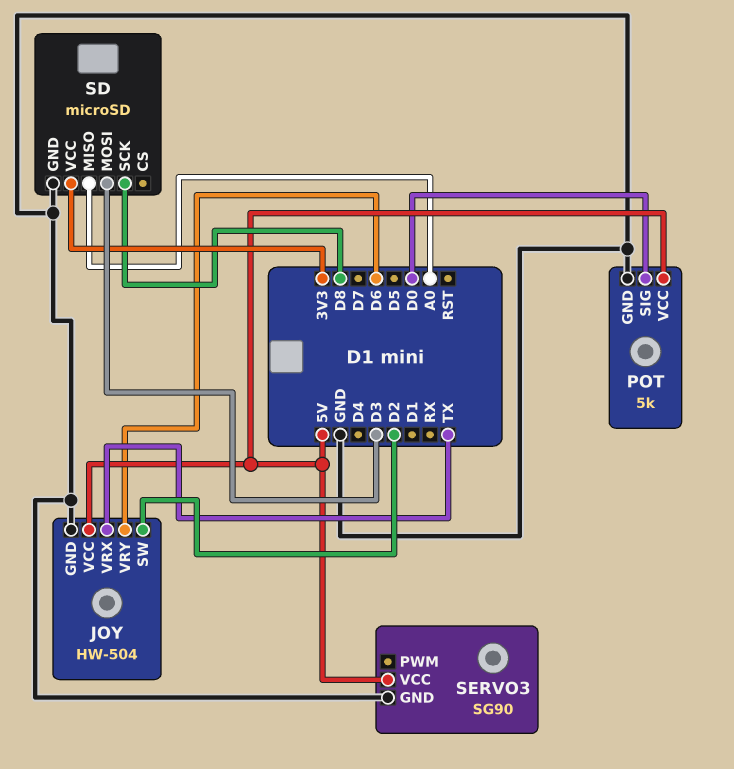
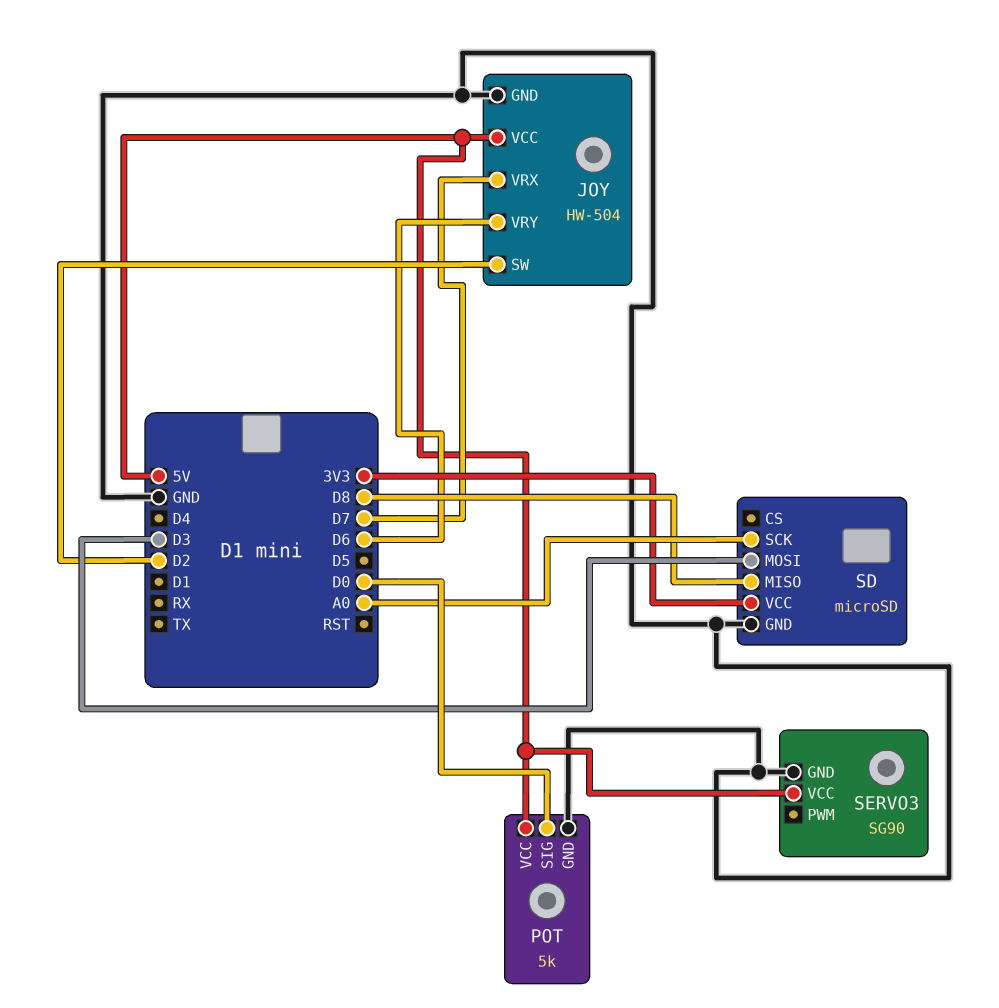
JOY pin VRX: TX -> D7
SD pin MISO: A0 -> D8
SD pin SCK: D8 -> A0

